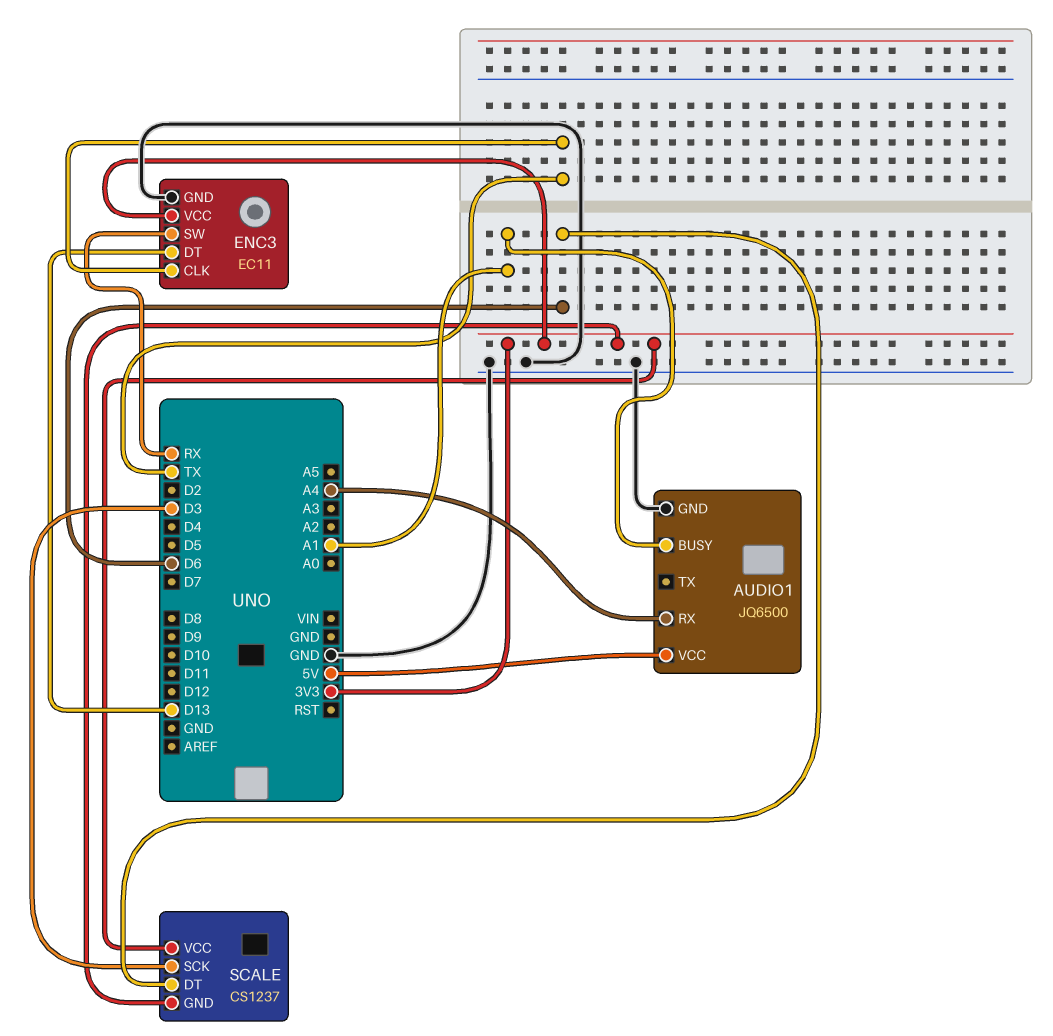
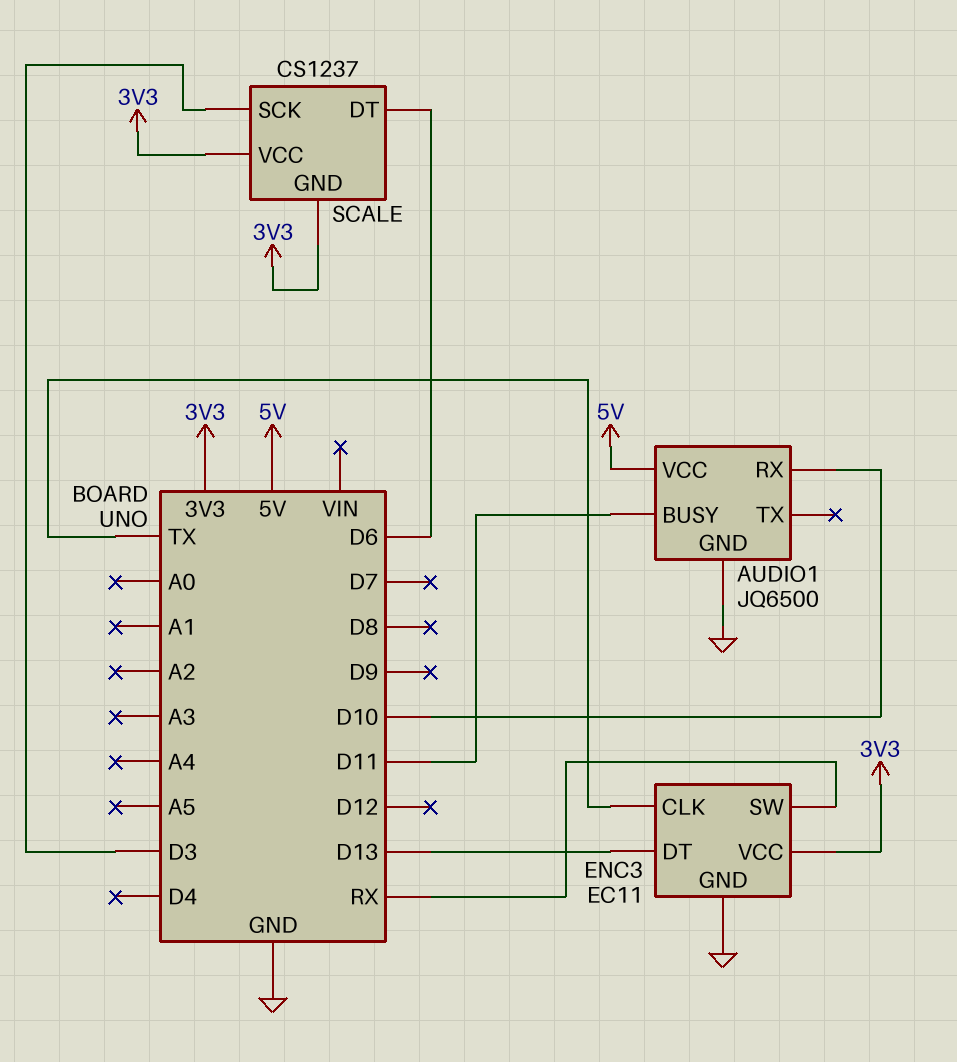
AUDIO1 pin BUSY: A1 -> D11
AUDIO1 pin RX: A4 -> D10

